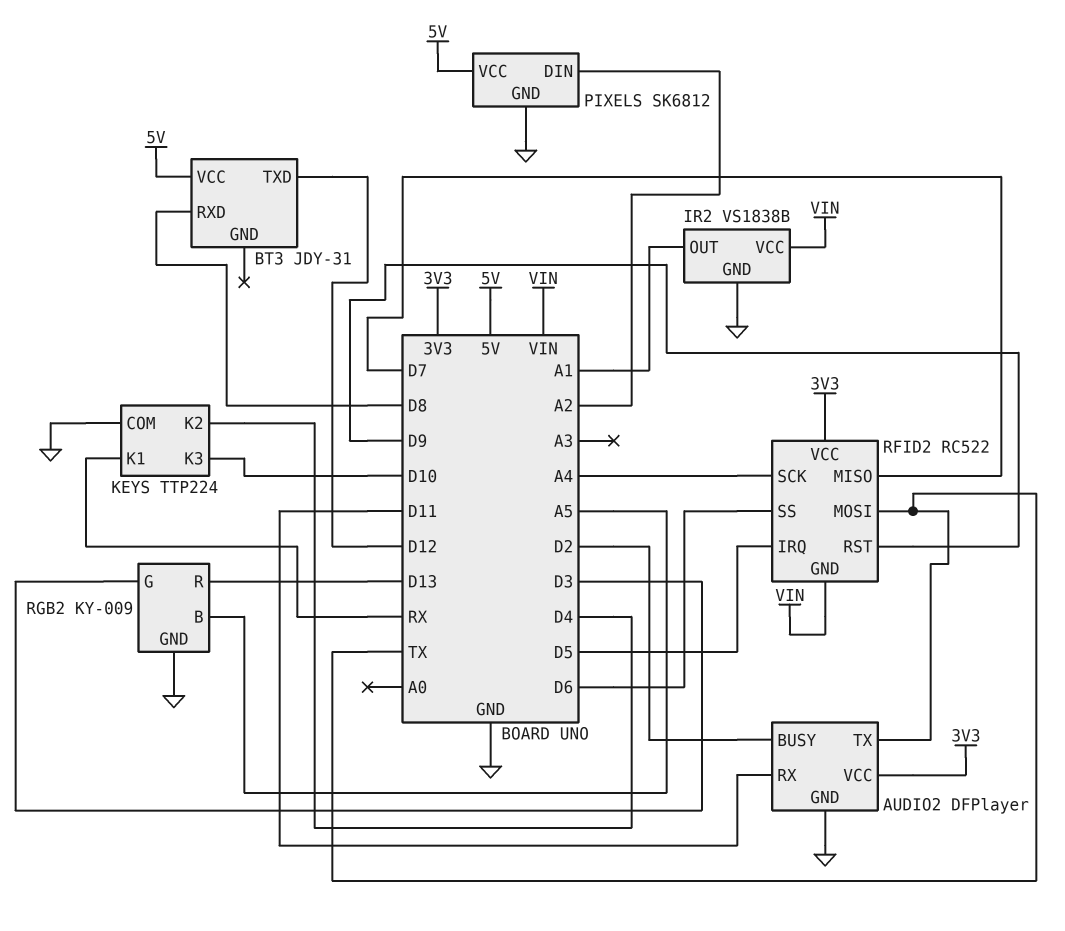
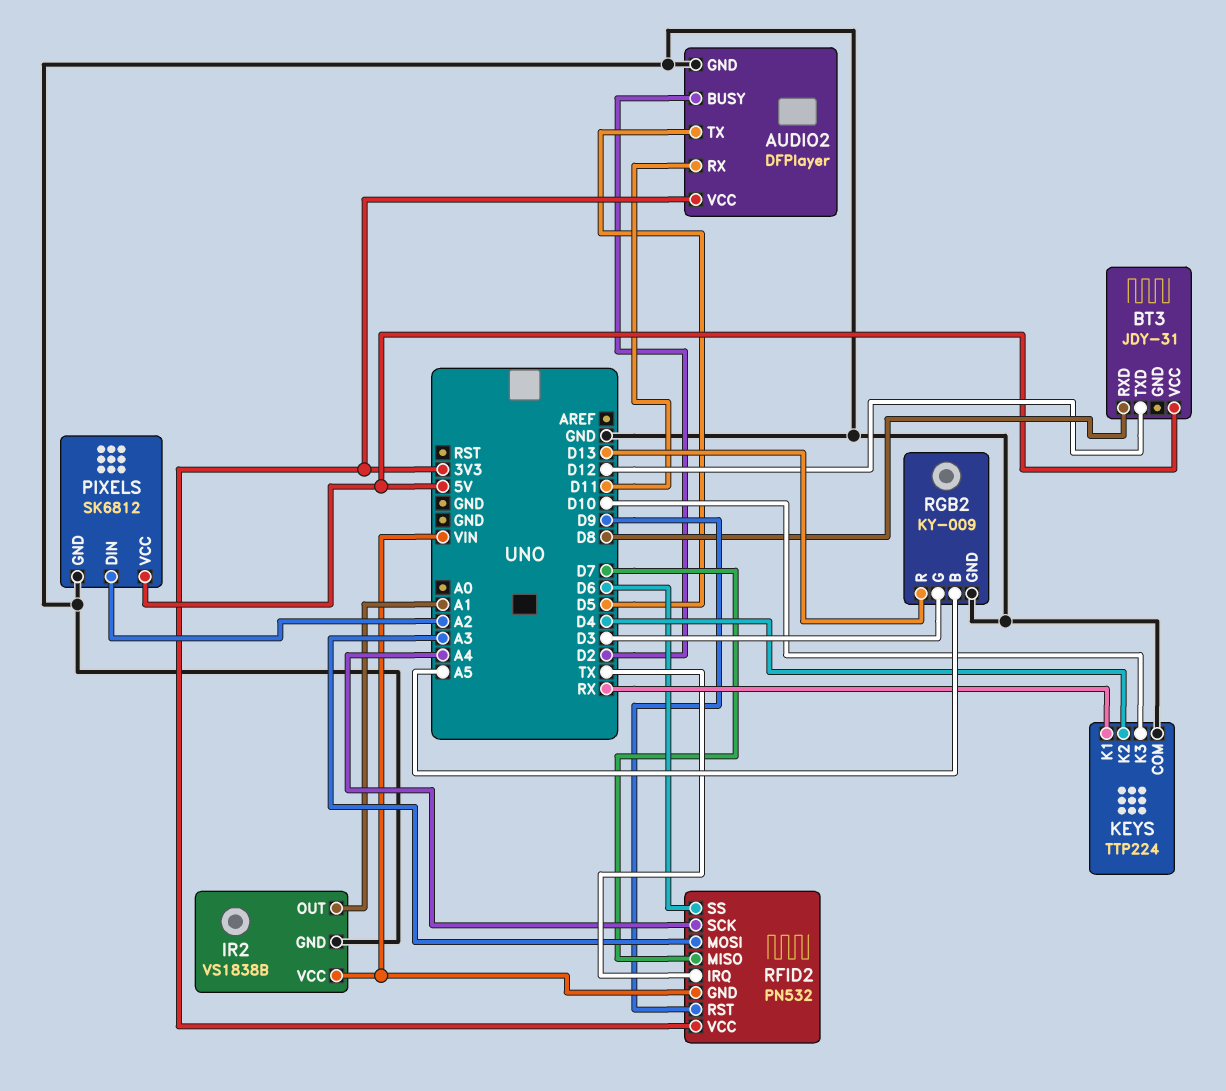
AUDIO2 pin TX: TX -> D5
RFID2: RC522 -> PN532
RFID2 pin IRQ: D5 -> TX
RFID2 pin MOSI: TX -> A3

